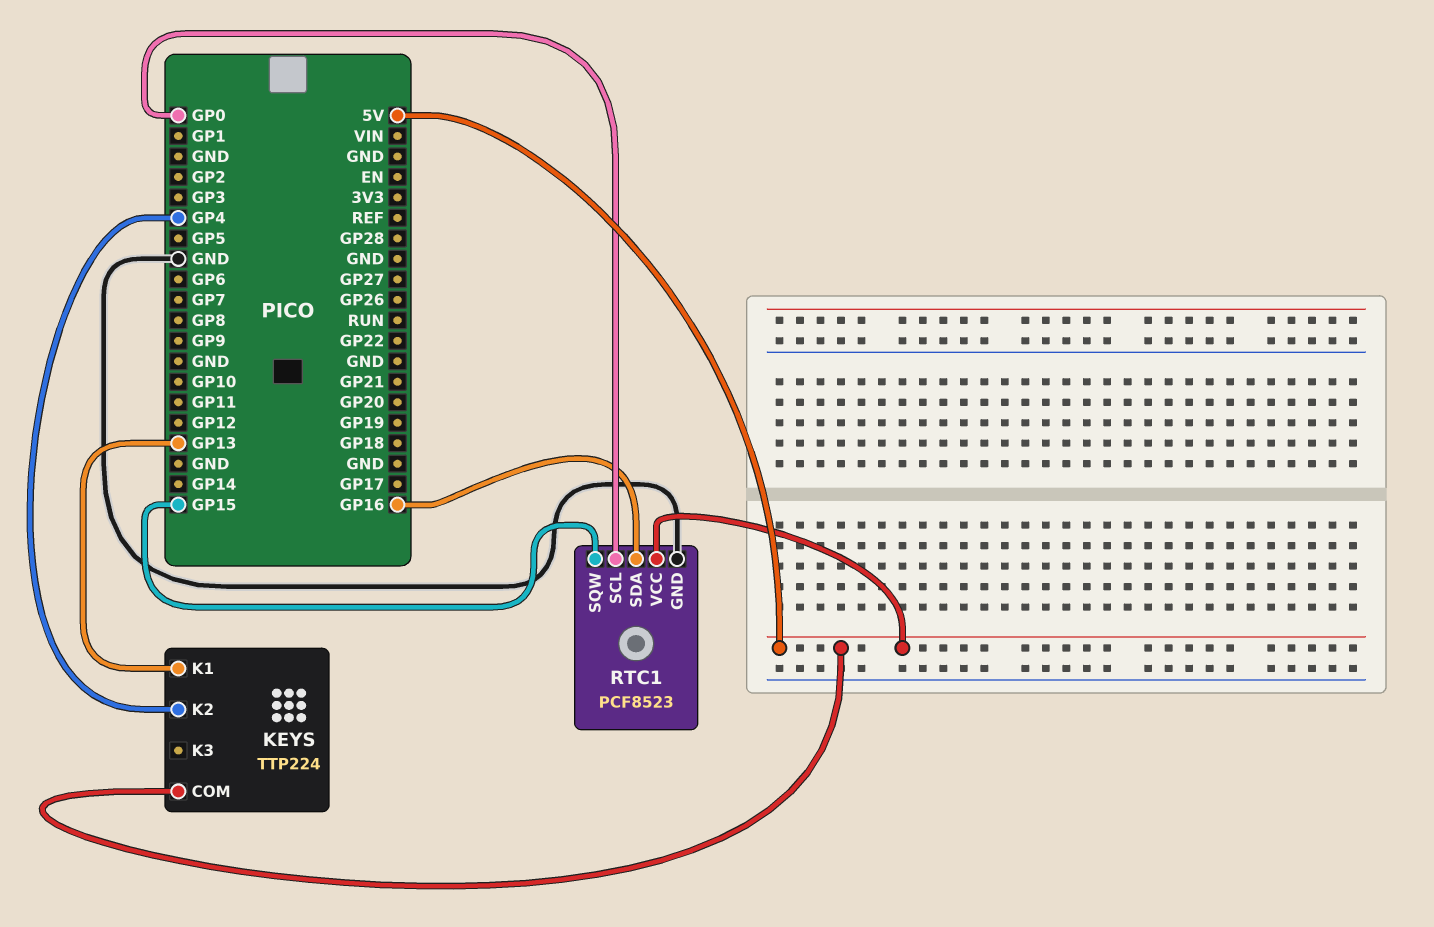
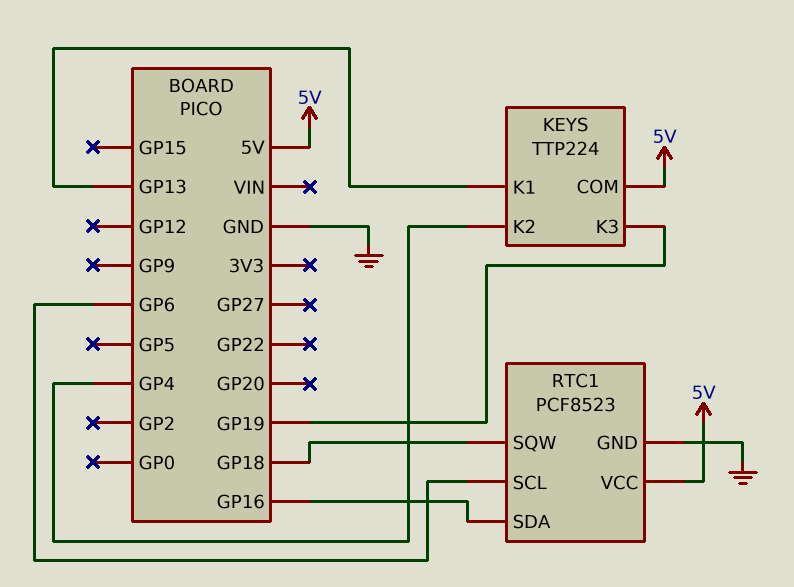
KEYS pin K3: none -> GP19
RTC1 pin SCL: GP0 -> GP6
RTC1 pin SQW: GP15 -> GP18

